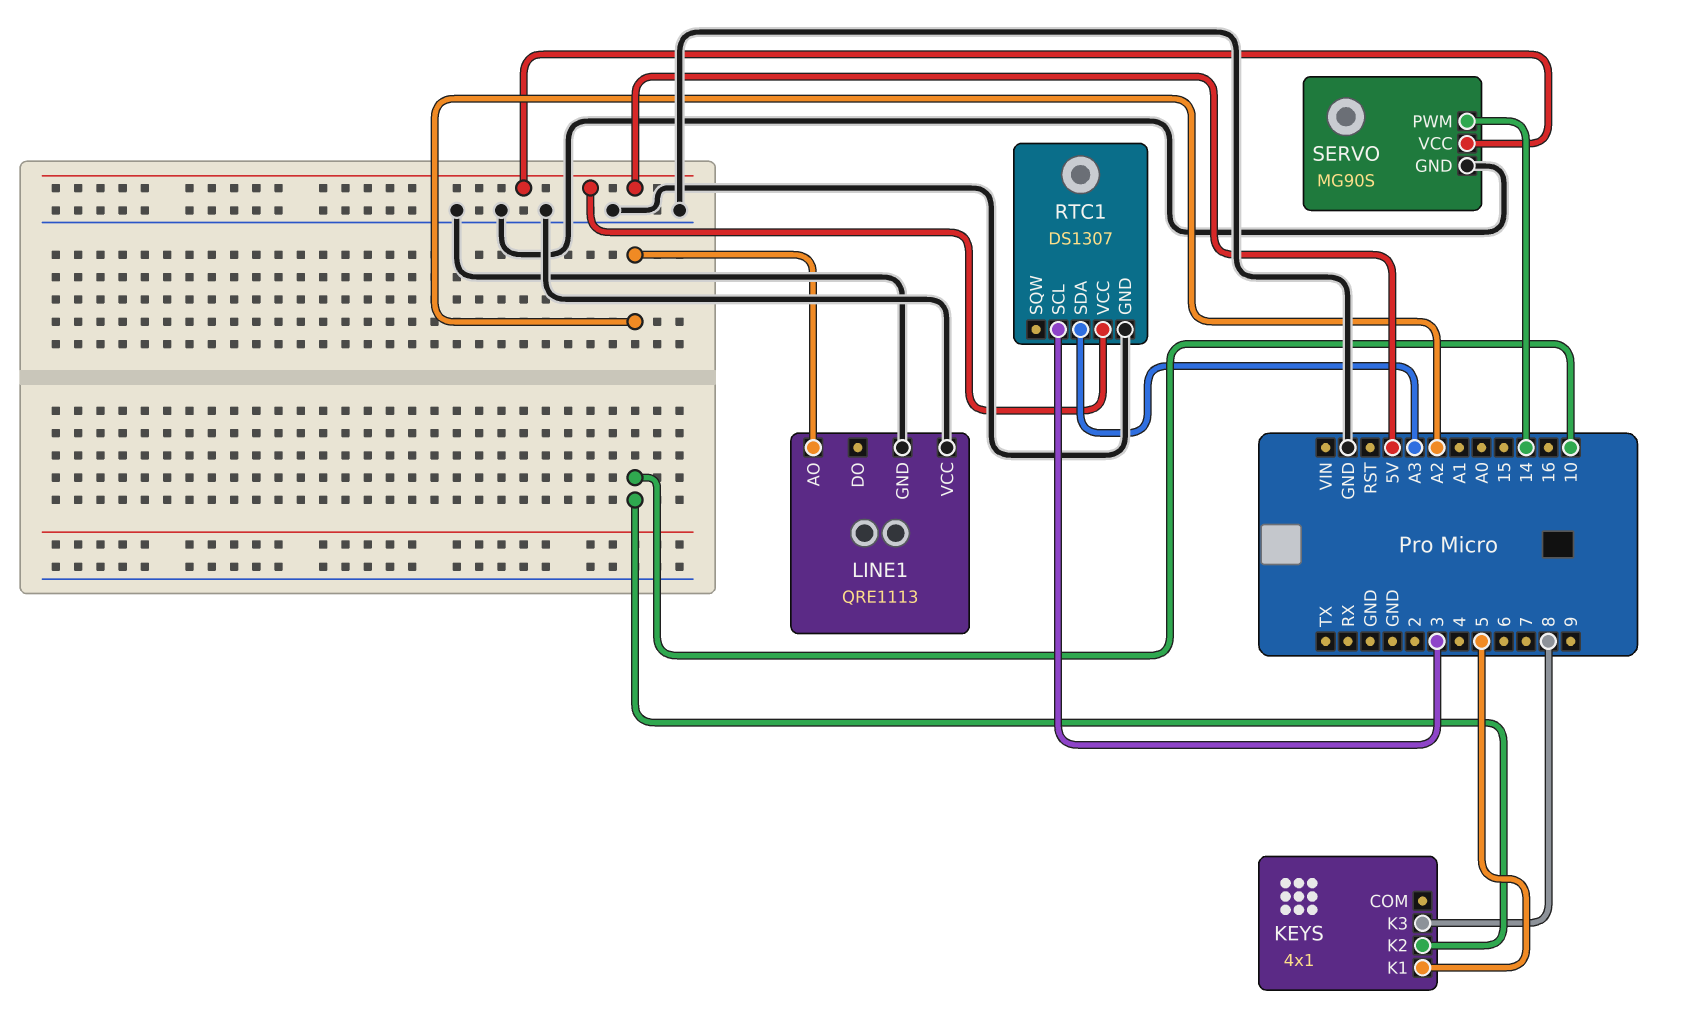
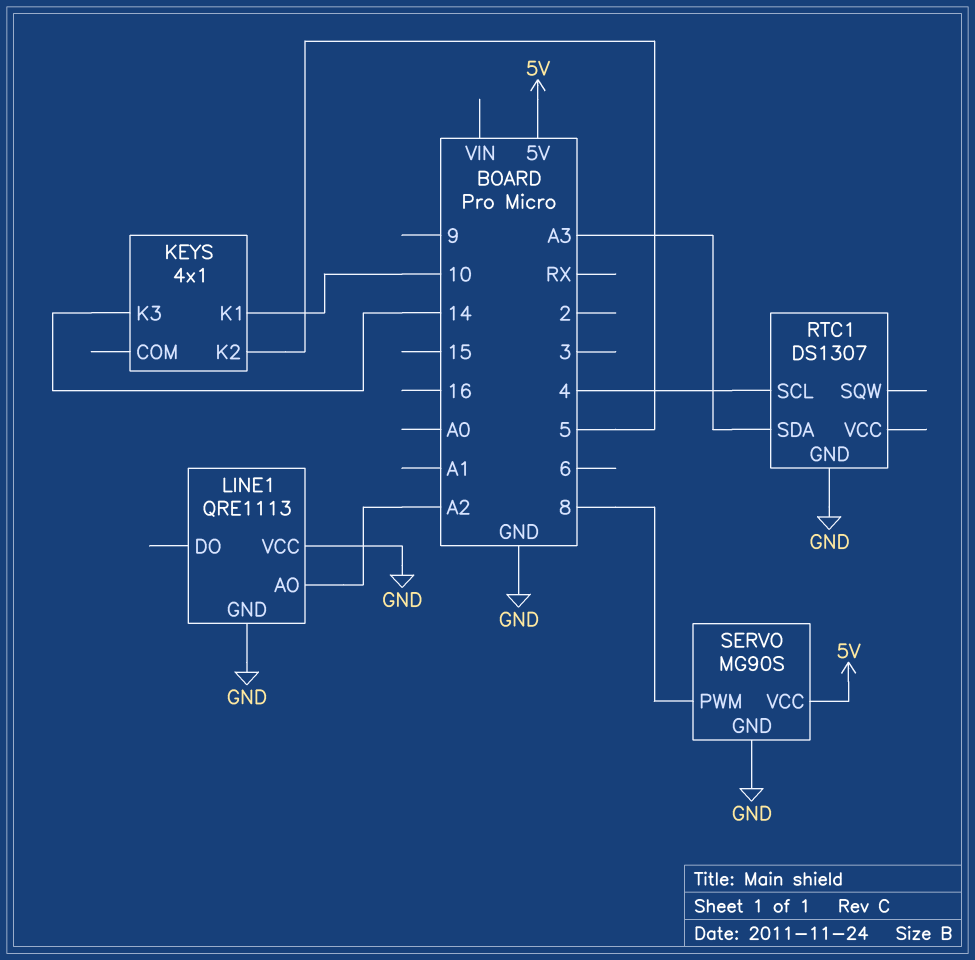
KEYS pin K1: 5 -> 10
KEYS pin K2: 10 -> 5
KEYS pin K3: 8 -> 14
RTC1 pin SCL: 3 -> 4
RTC1 pin VCC: 5V -> none
SERVO pin PWM: 14 -> 8

